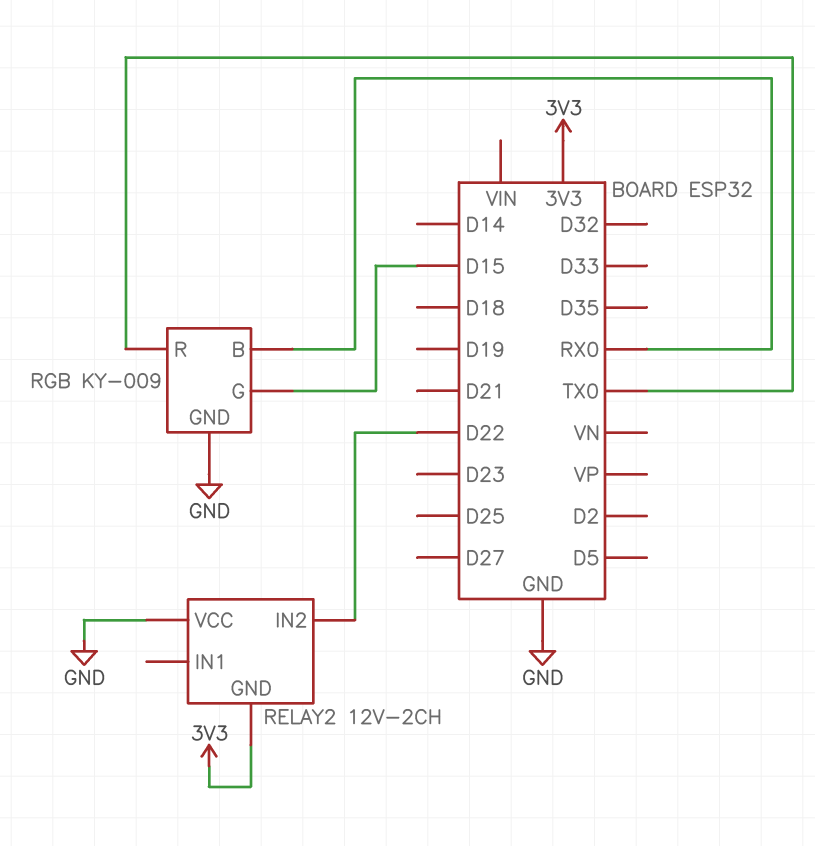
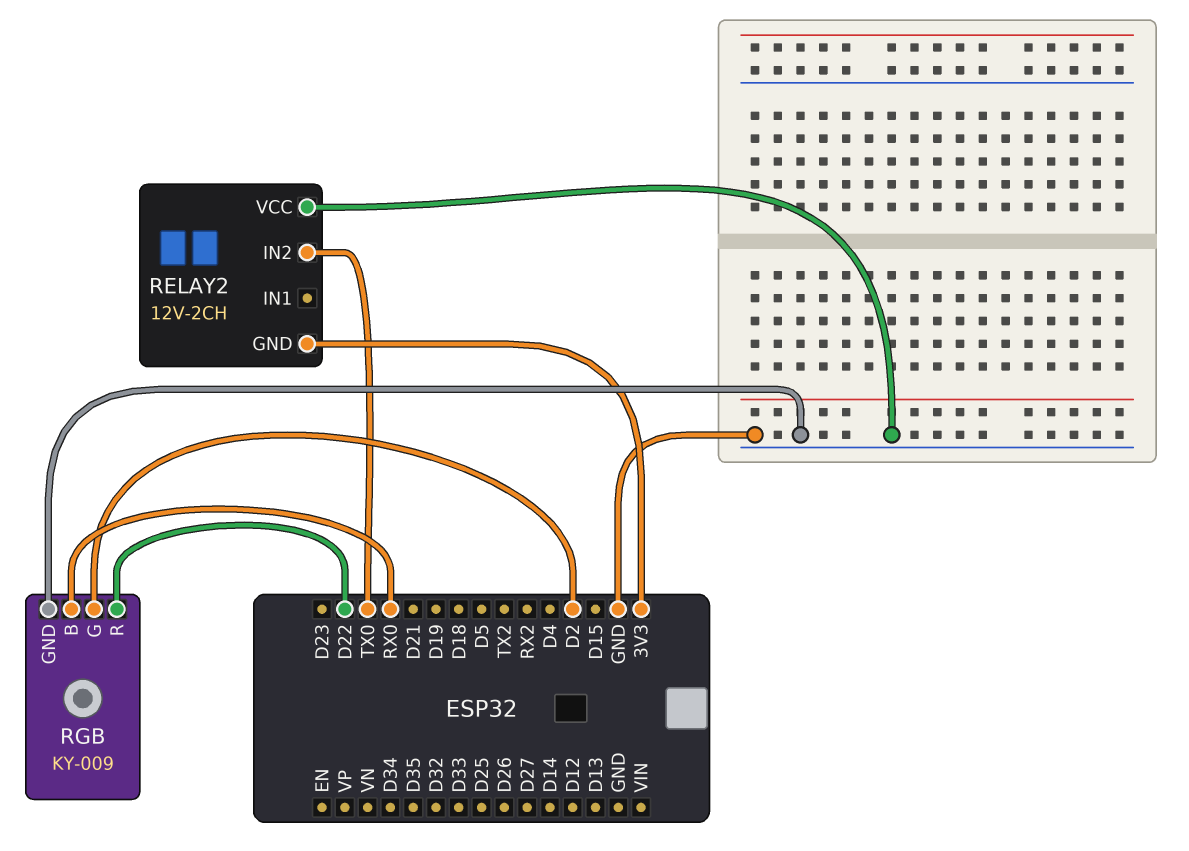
RELAY2 pin IN2: D22 -> TX0
RGB pin G: D15 -> D2
RGB pin R: TX0 -> D22

